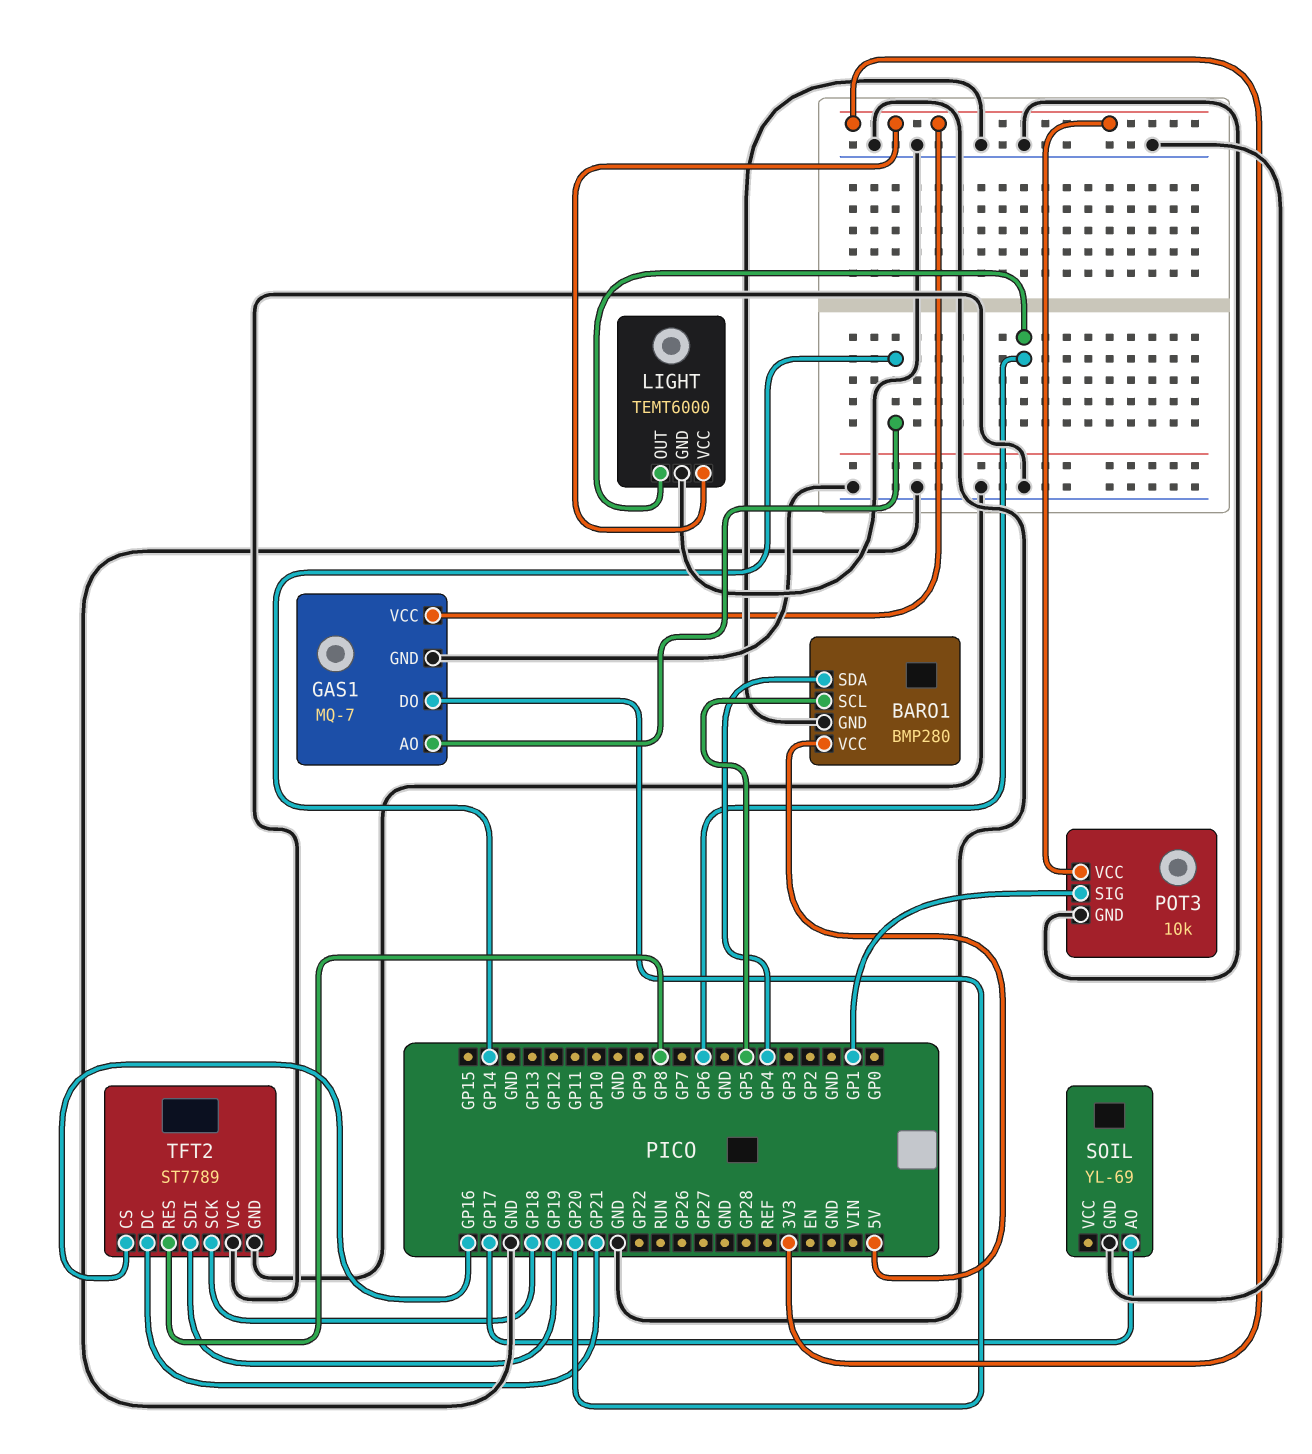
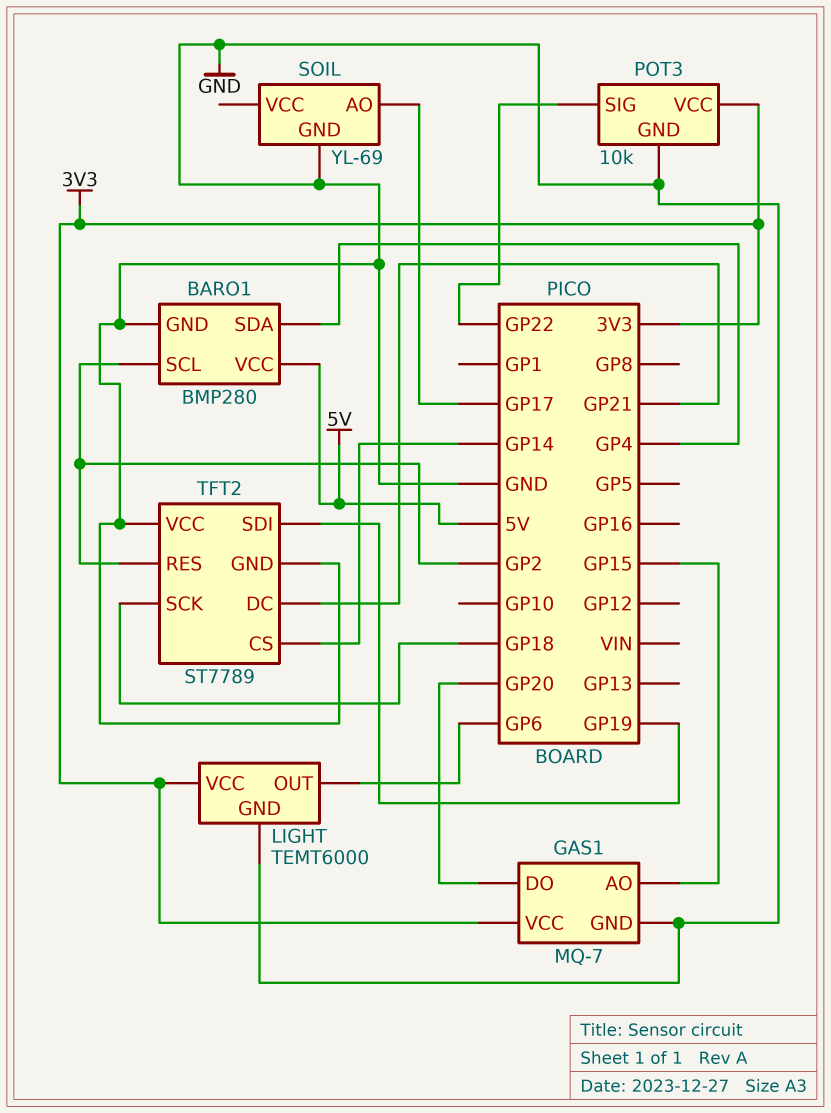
BARO1 pin SCL: GP5 -> GP2
GAS1 pin AO: GP14 -> GP15
POT3 pin SIG: GP1 -> GP22
TFT2 pin CS: GP16 -> GP14
TFT2 pin RES: GP8 -> GP2

